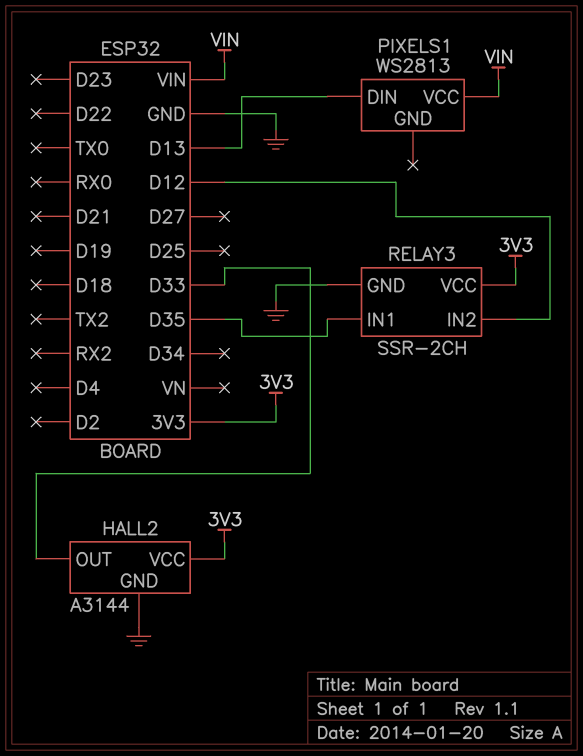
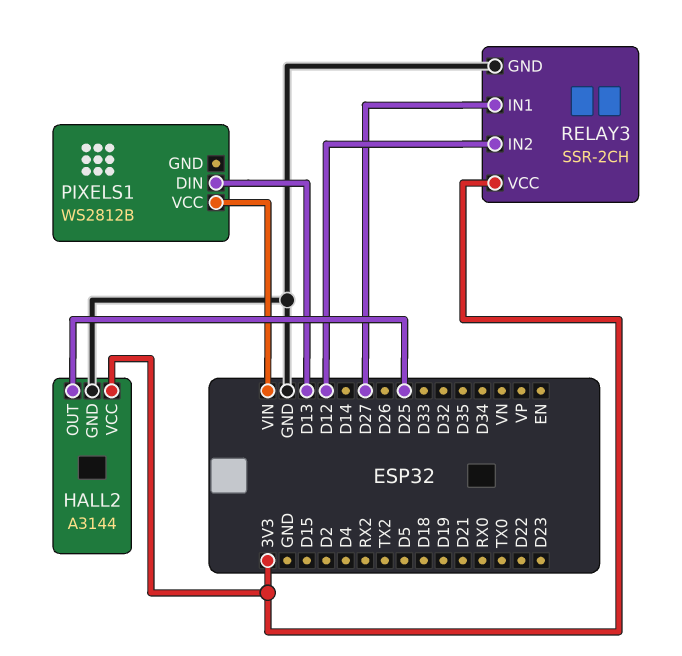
HALL2 pin OUT: D33 -> D25
PIXELS1: WS2813 -> WS2812B
RELAY3 pin IN1: D35 -> D27

